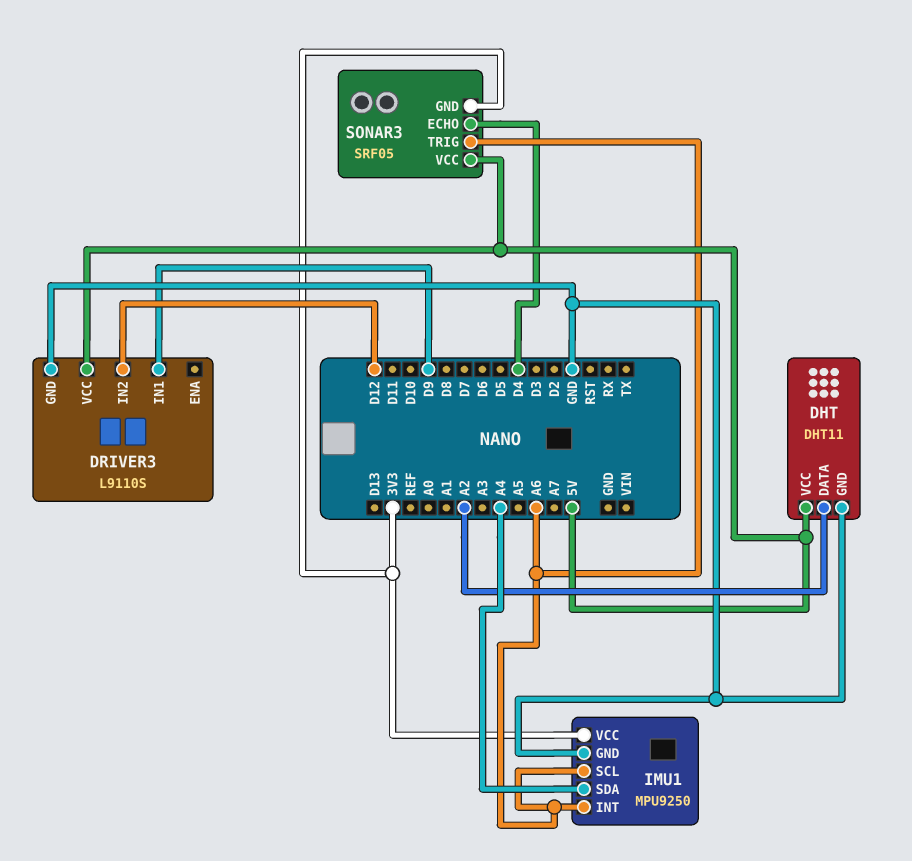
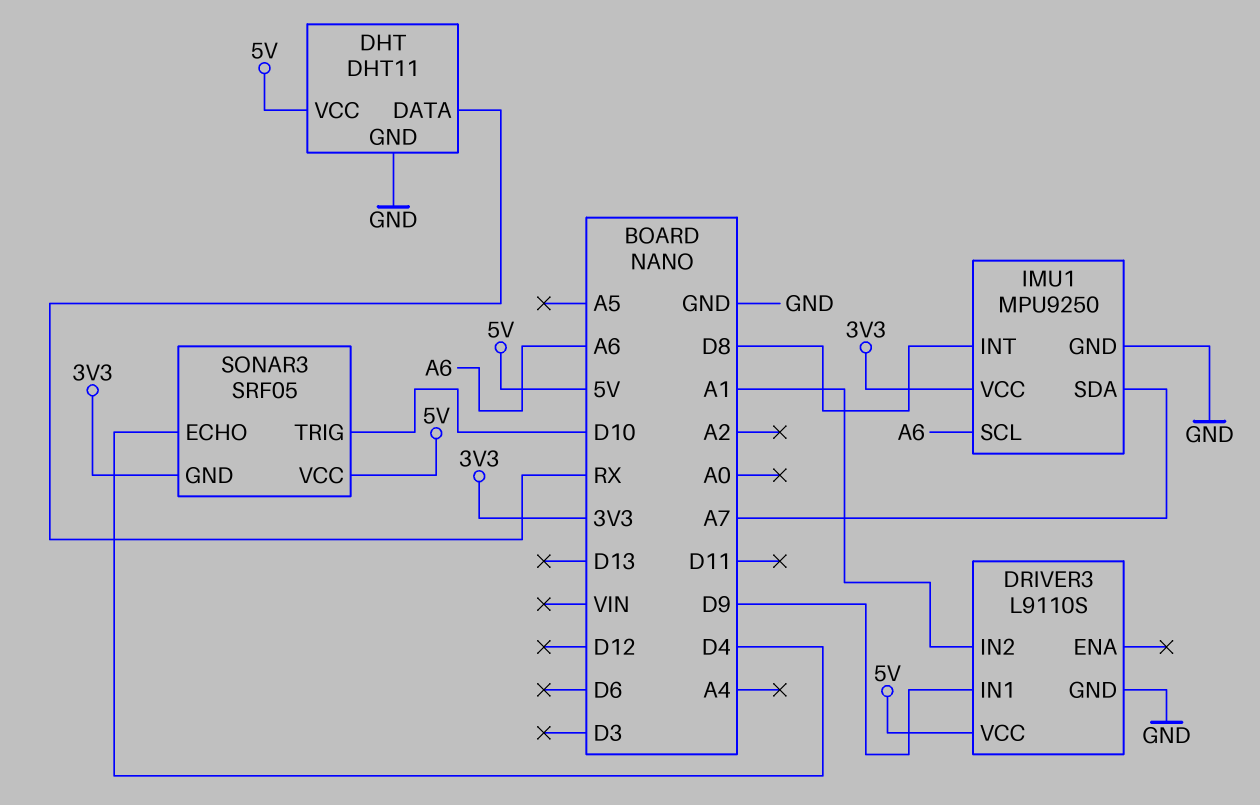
DHT pin DATA: A2 -> RX
DRIVER3 pin IN2: D12 -> A1
IMU1 pin INT: A6 -> D8
IMU1 pin SDA: A4 -> A7
SONAR3 pin TRIG: A6 -> D10

